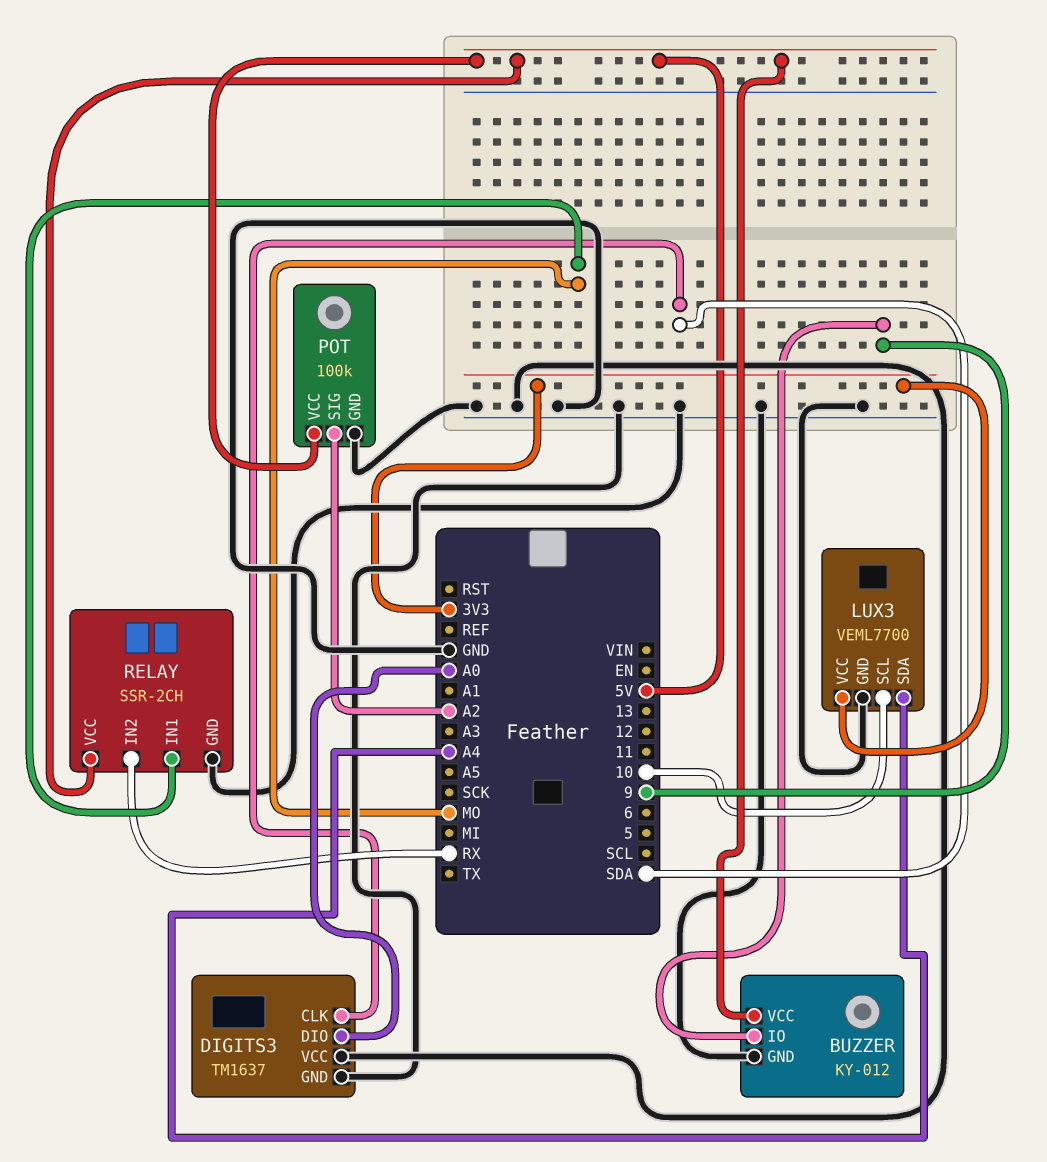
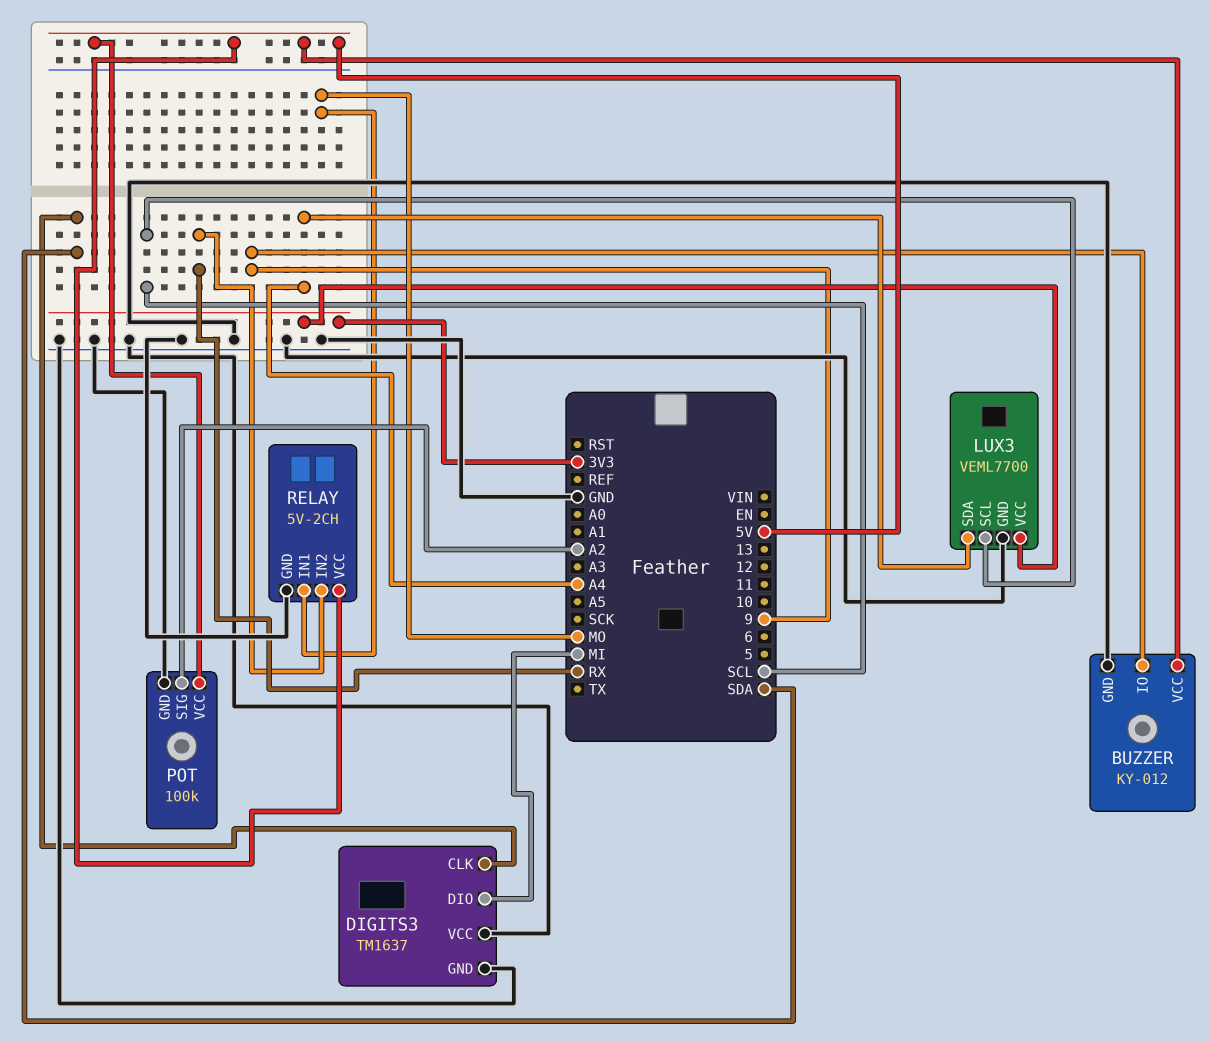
DIGITS3 pin DIO: A0 -> MI
LUX3 pin SCL: 10 -> SCL
RELAY: SSR-2CH -> 5V-2CH

